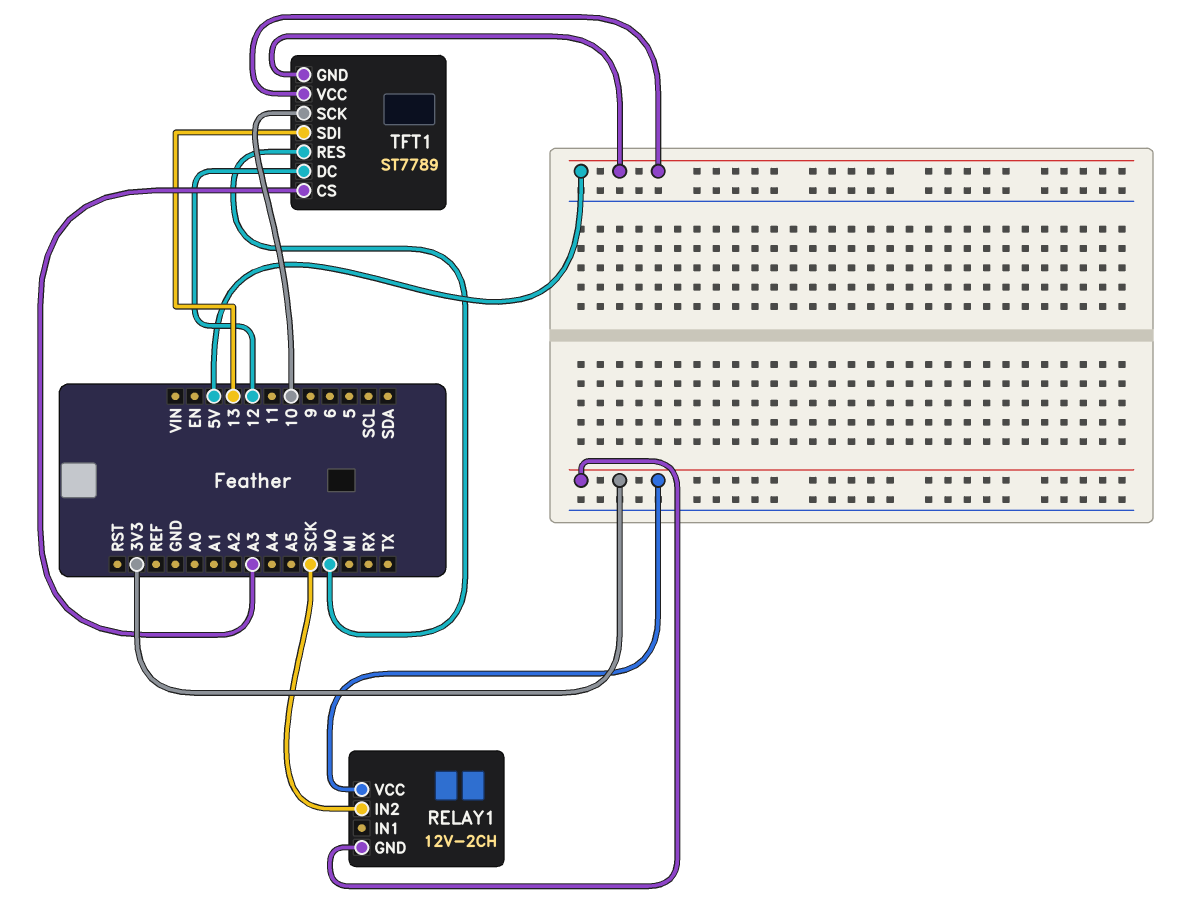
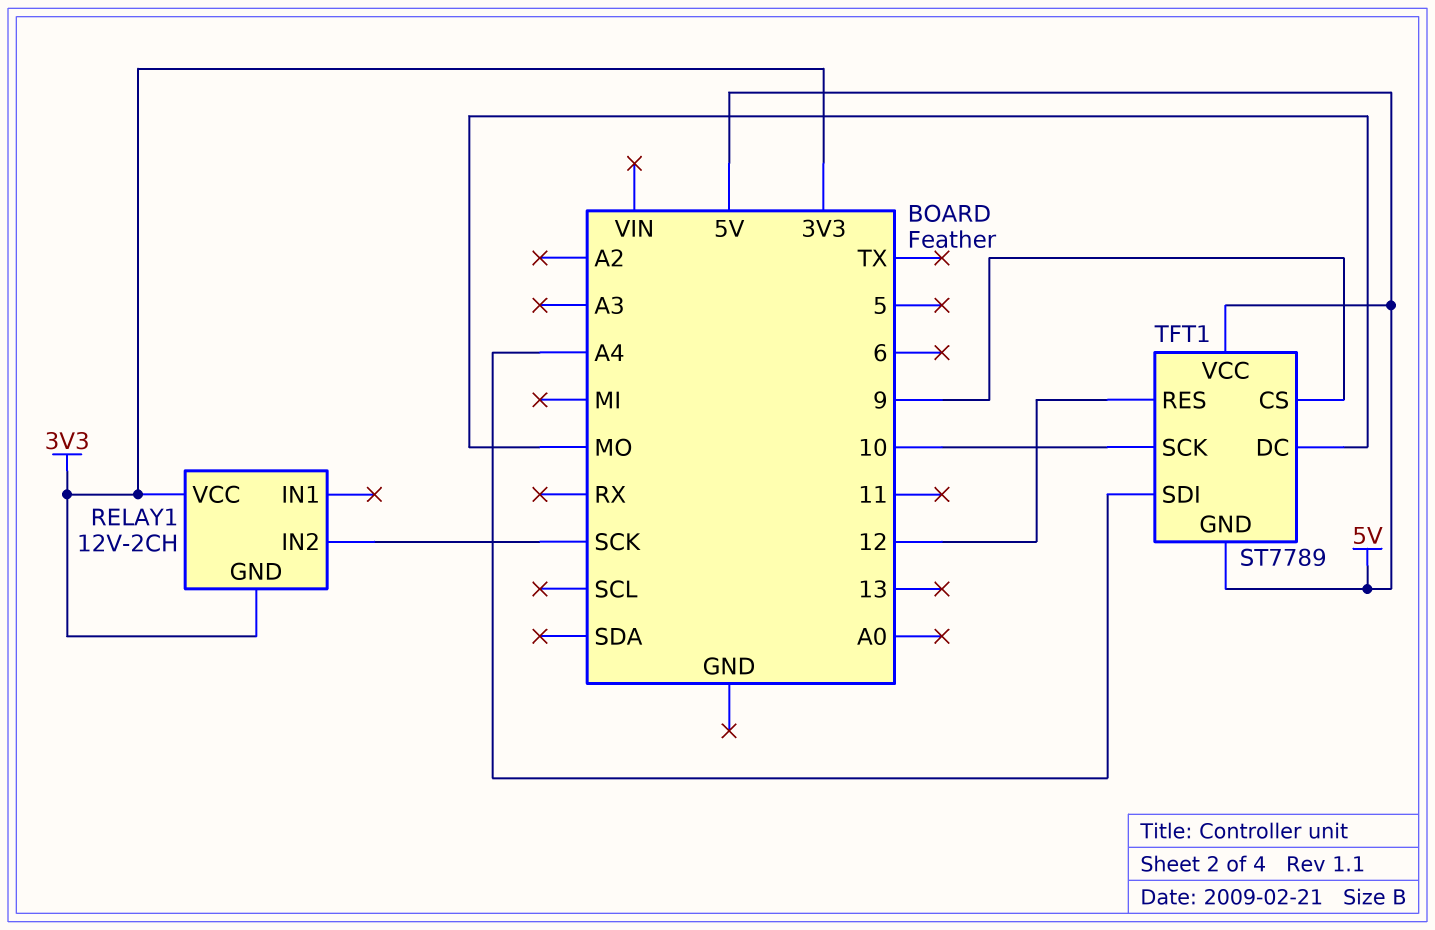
TFT1 pin CS: A3 -> 9
TFT1 pin DC: 12 -> MO
TFT1 pin RES: MO -> 12
TFT1 pin SDI: 13 -> A4

